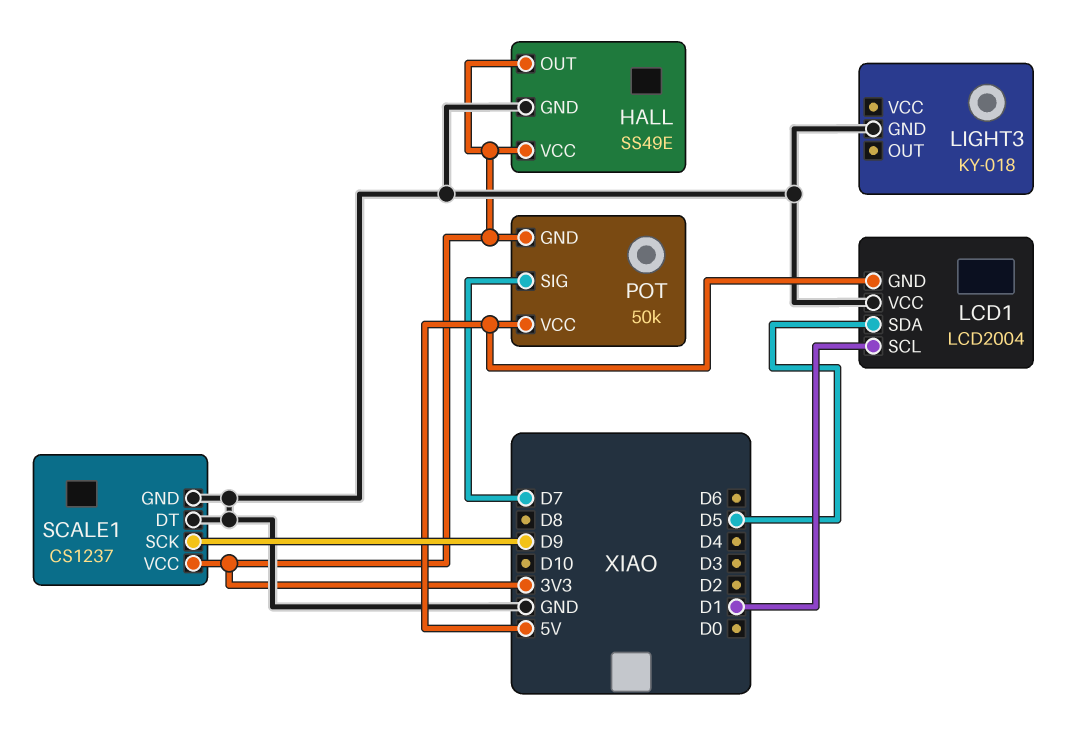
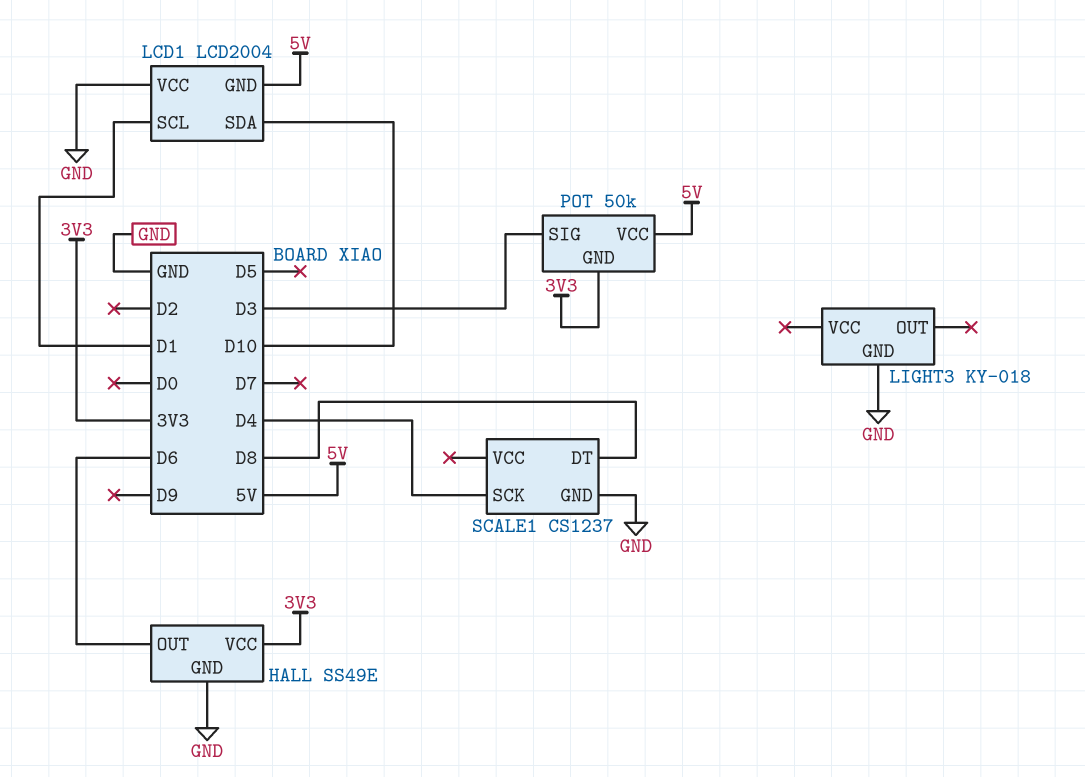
HALL pin OUT: 3V3 -> D6
LCD1 pin SDA: D5 -> D10
POT pin SIG: D7 -> D3
SCALE1 pin DT: GND -> D8
SCALE1 pin SCK: D9 -> D4
SCALE1 pin VCC: 3V3 -> none

